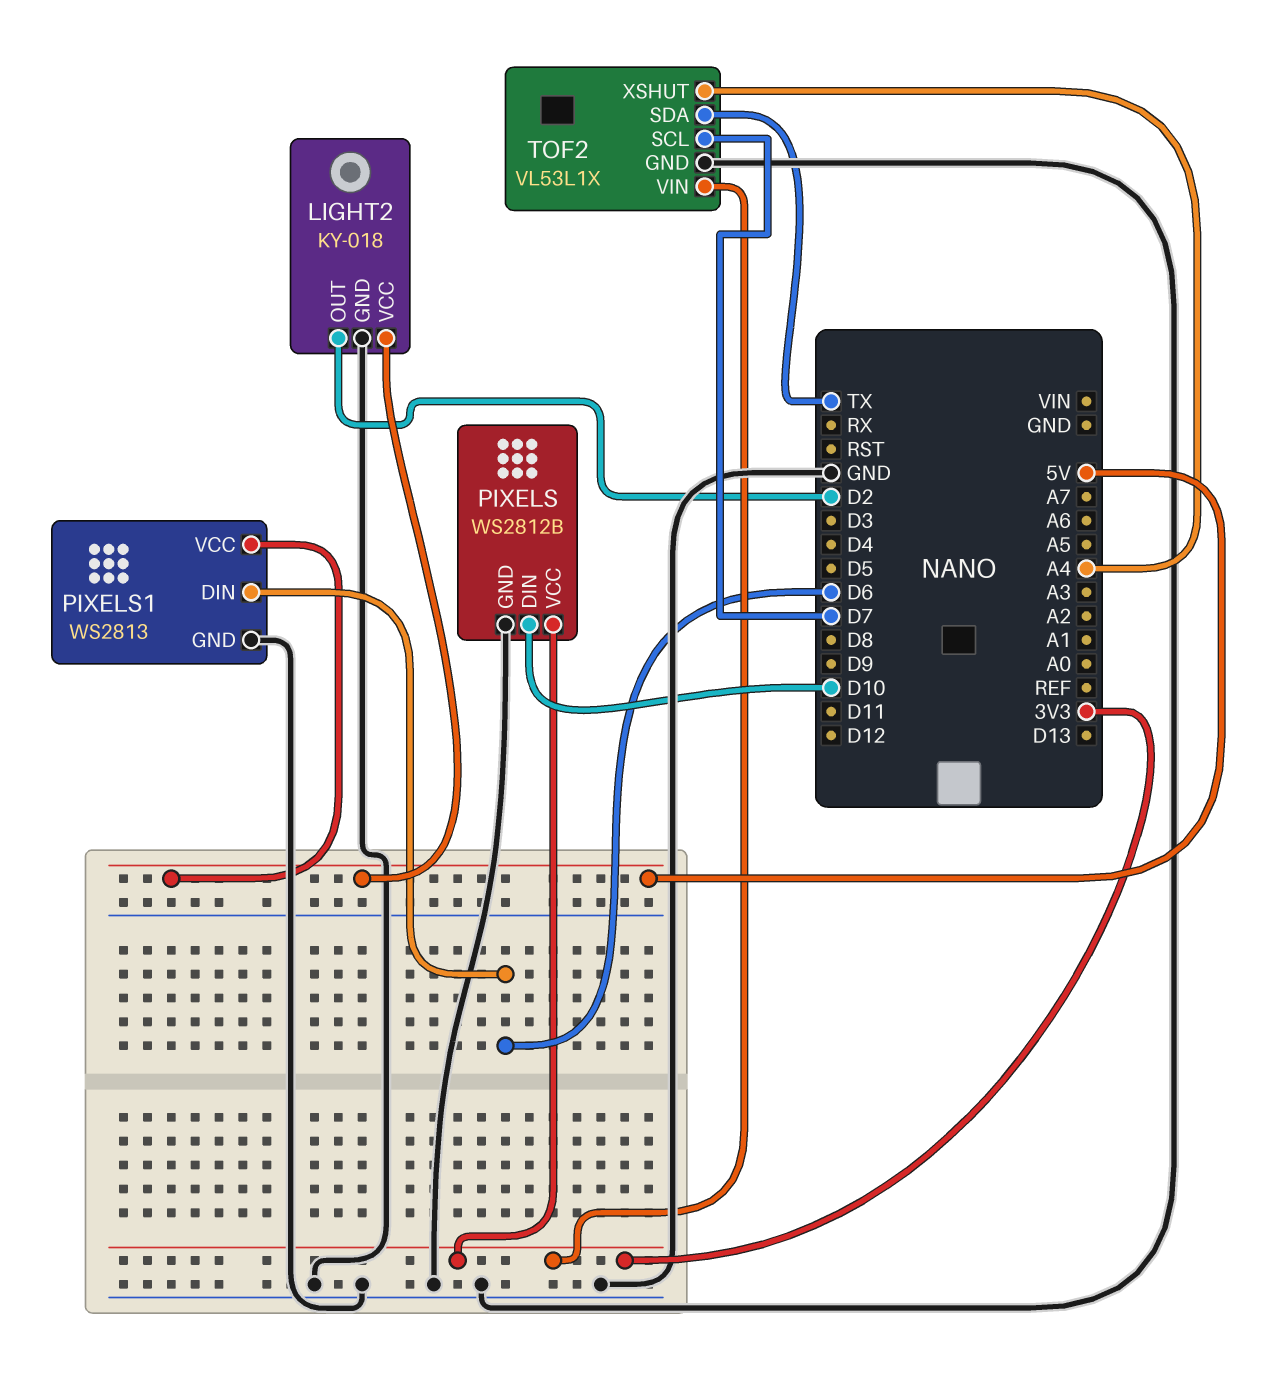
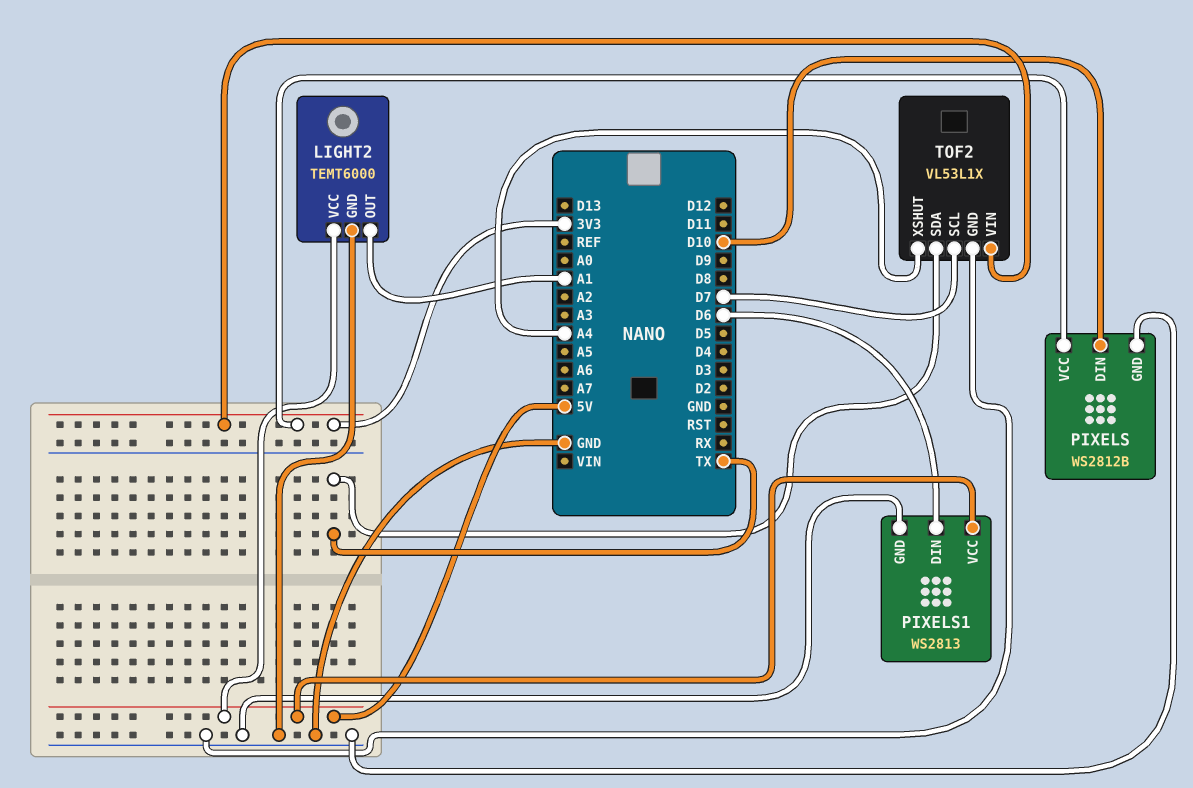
LIGHT2: KY-018 -> TEMT6000
LIGHT2 pin OUT: D2 -> A1

